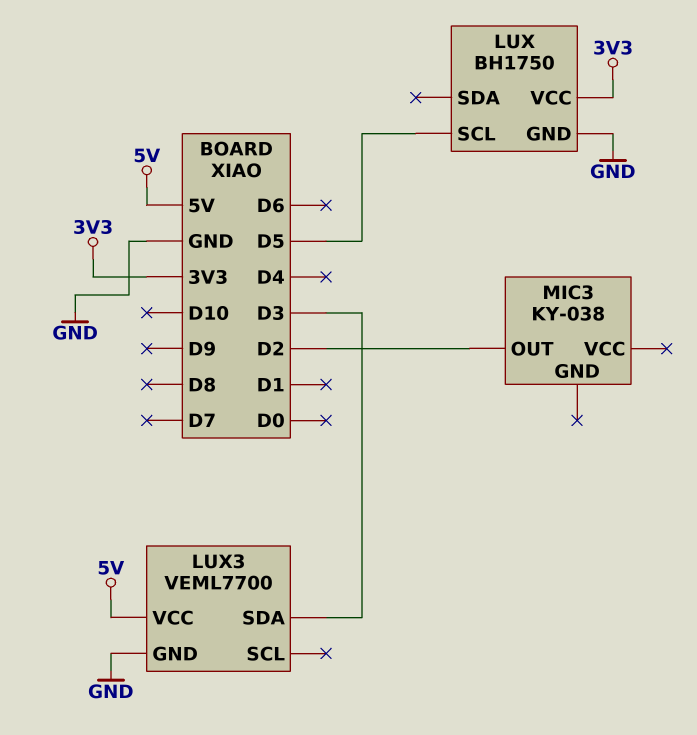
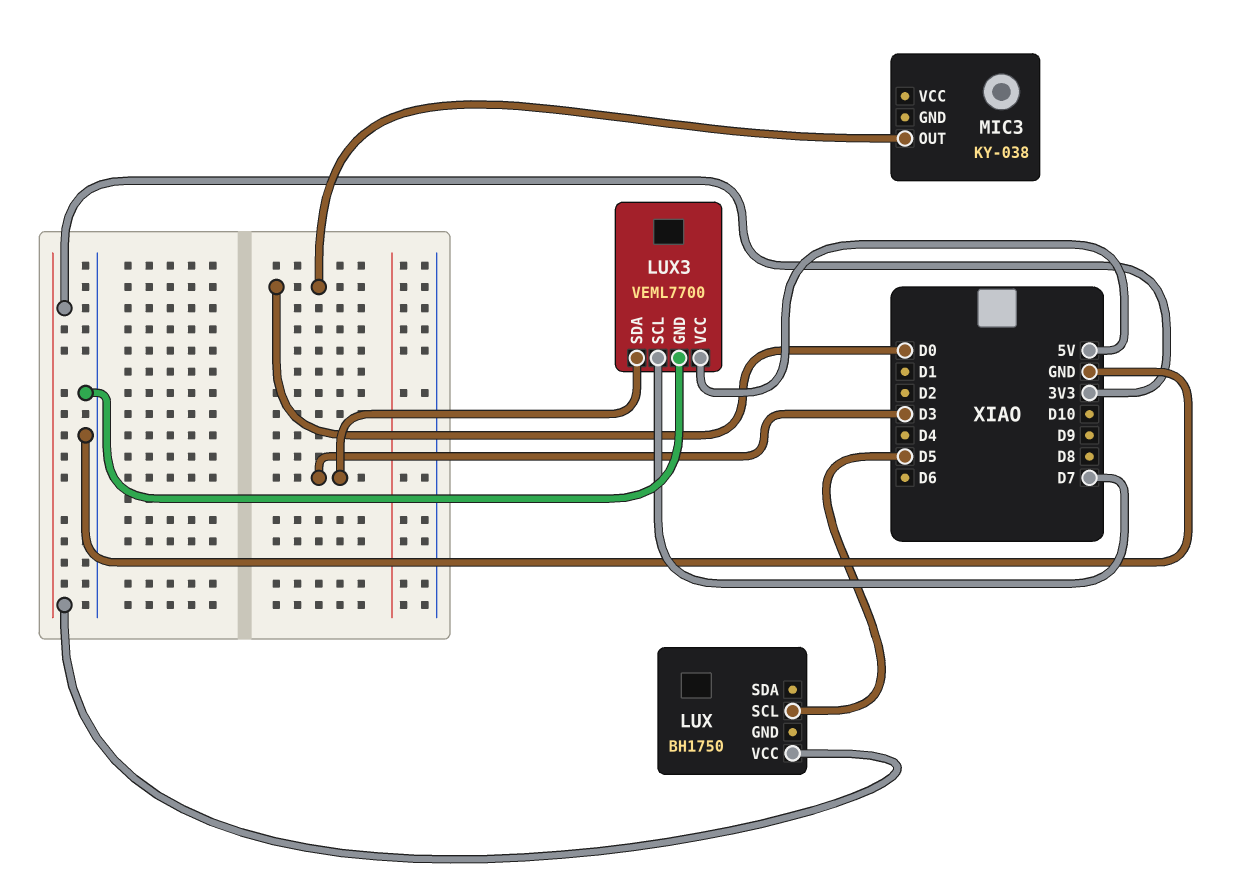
LUX pin GND: GND -> none
LUX3 pin SCL: none -> D7
MIC3 pin OUT: D2 -> D0

